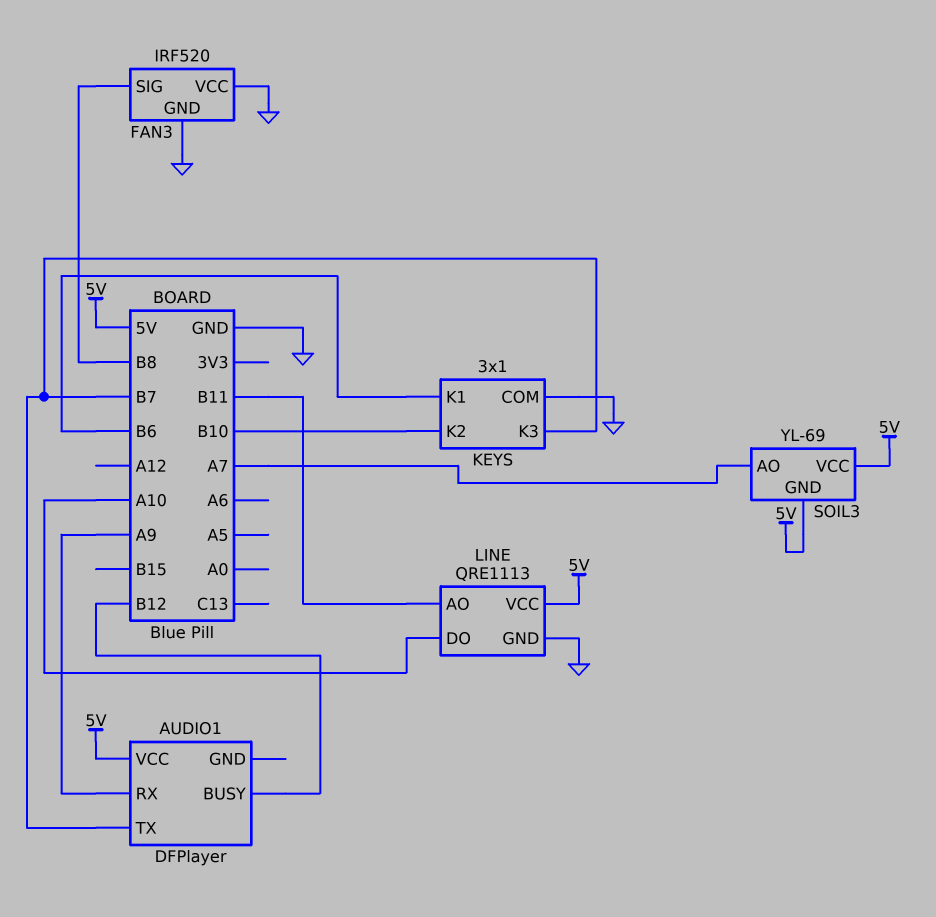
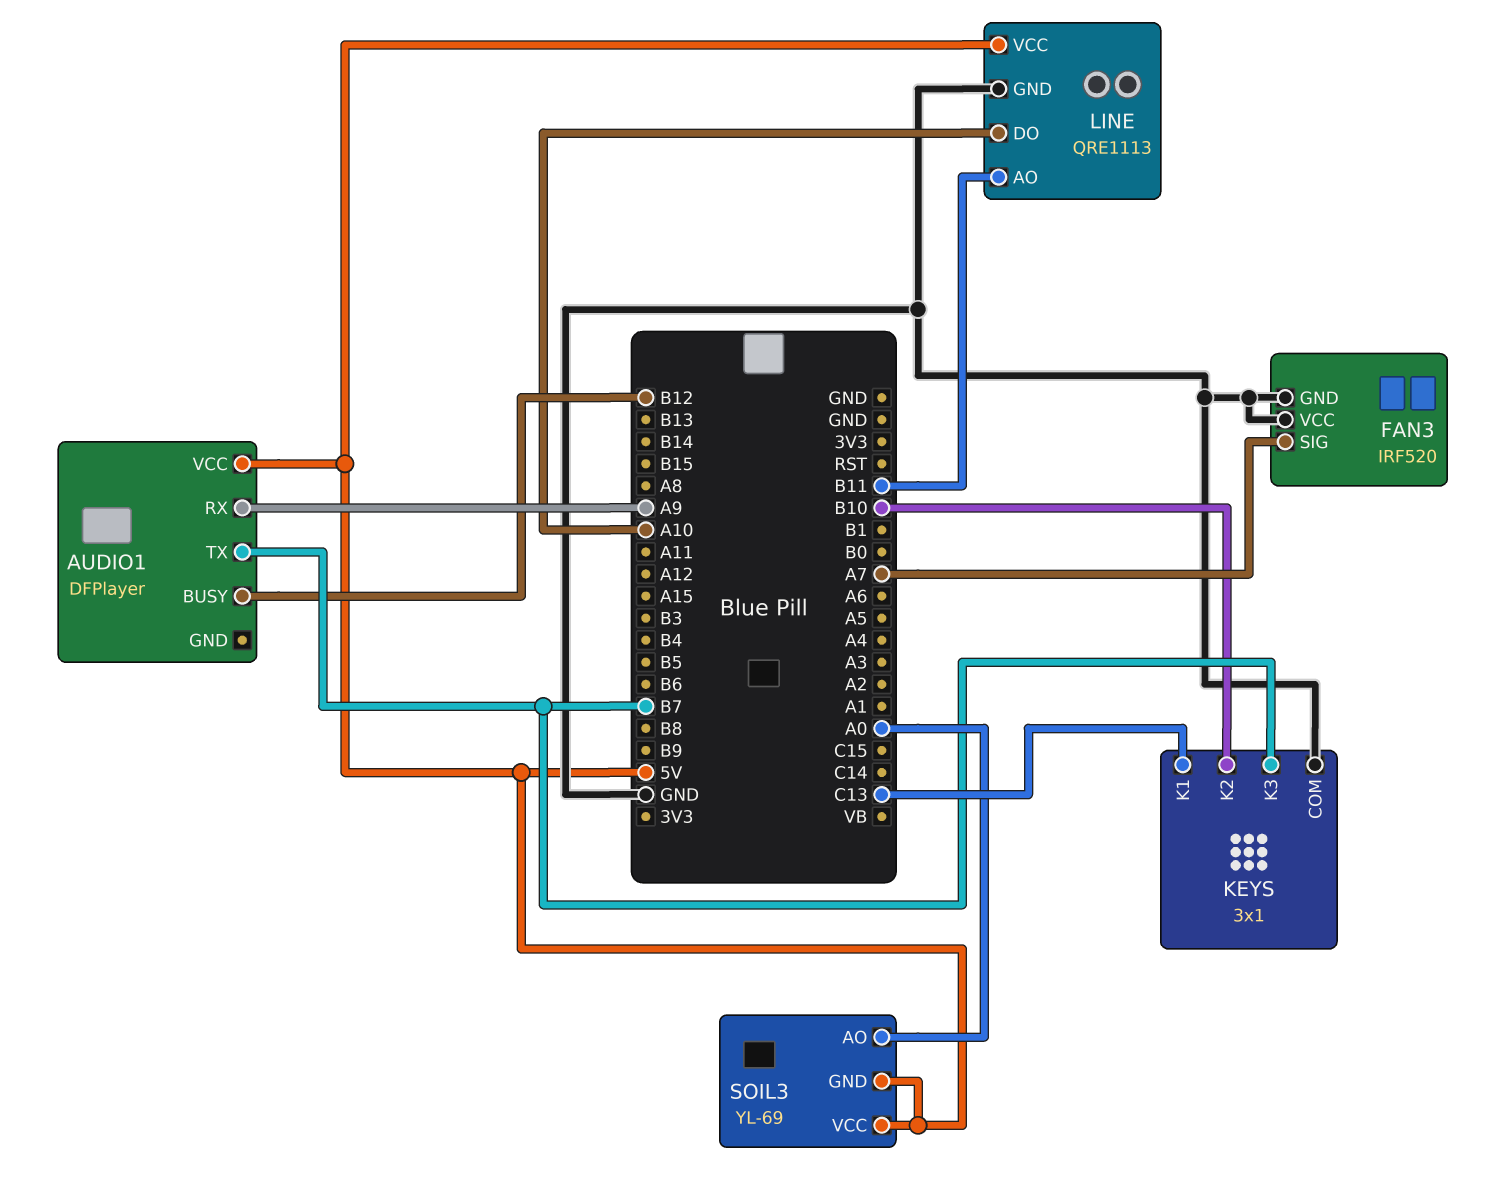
FAN3 pin SIG: B8 -> A7
KEYS pin K1: B6 -> C13
SOIL3 pin AO: A7 -> A0

